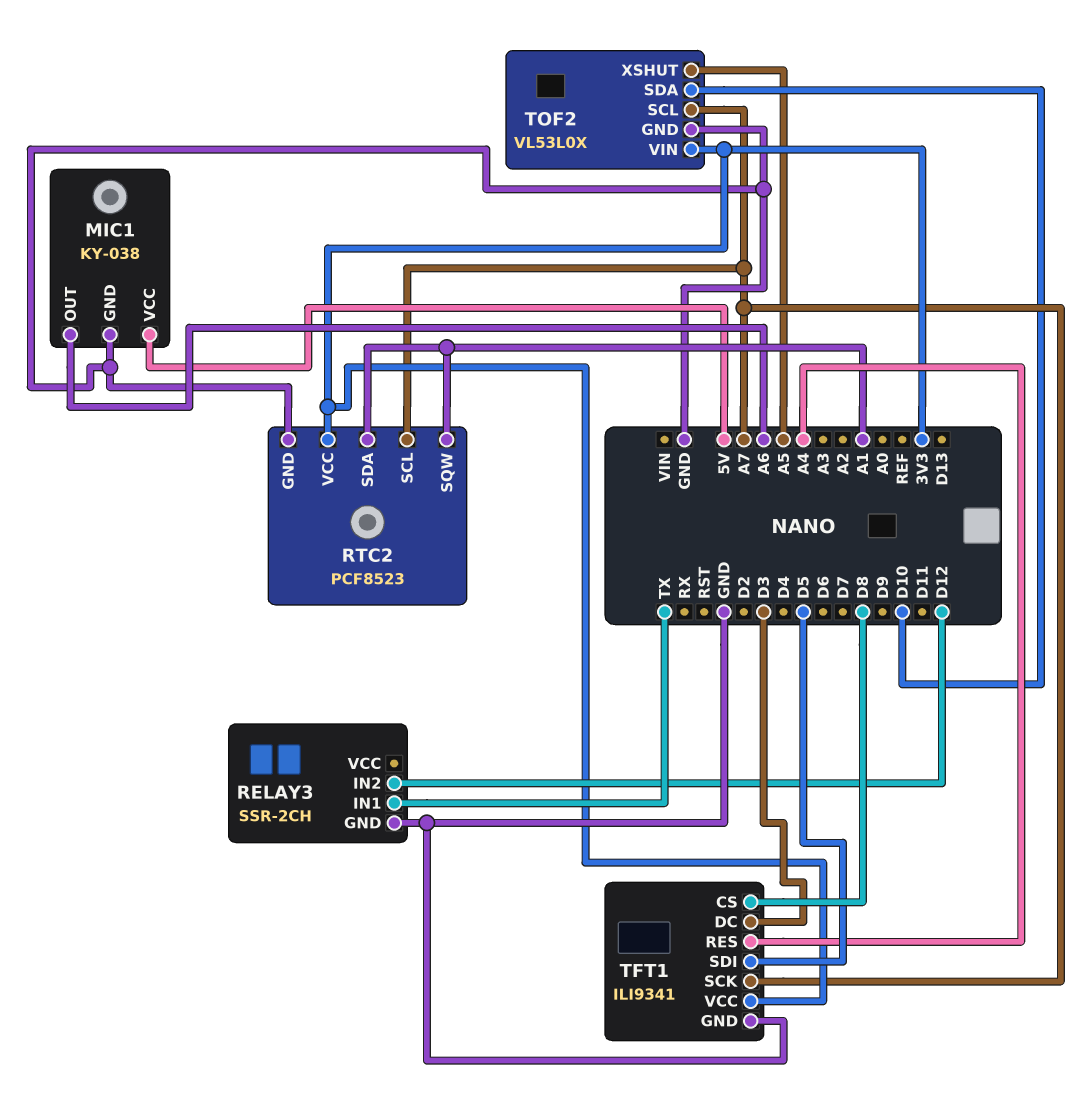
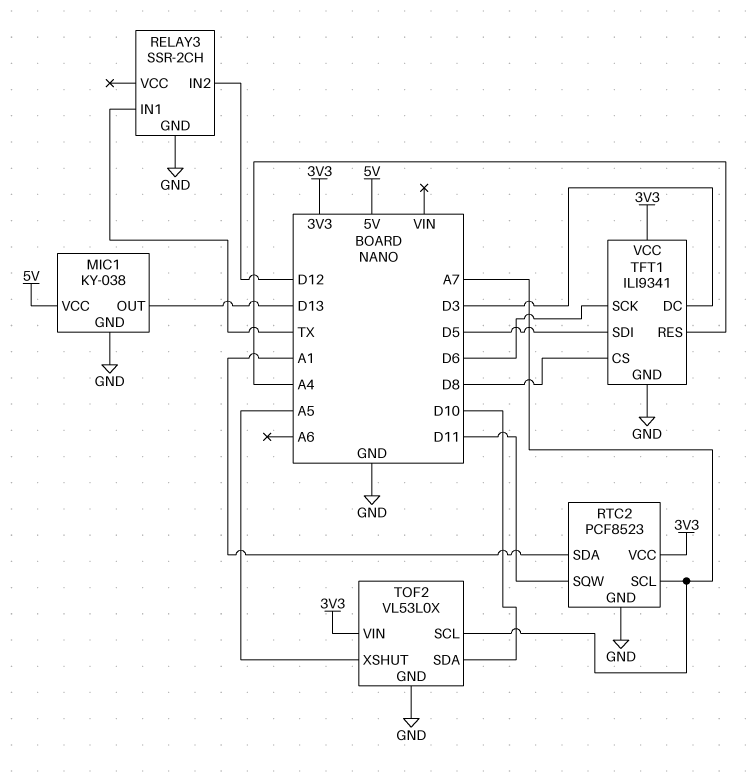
MIC1 pin OUT: A6 -> D13
RTC2 pin SQW: A1 -> D11
TFT1 pin SCK: A7 -> D6

